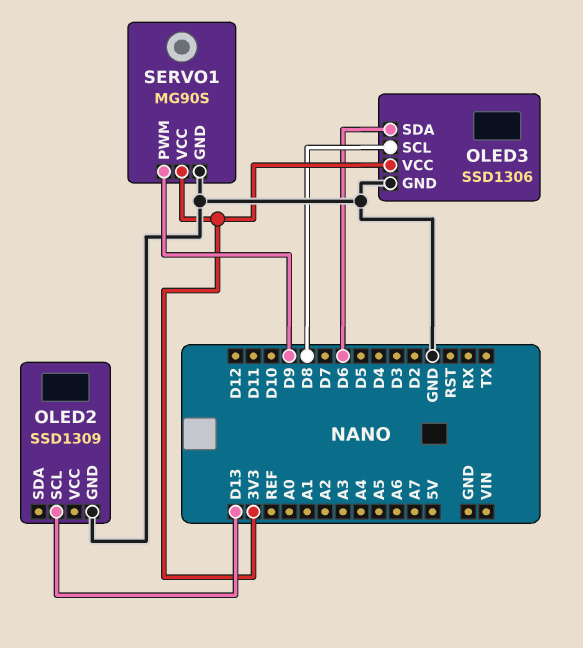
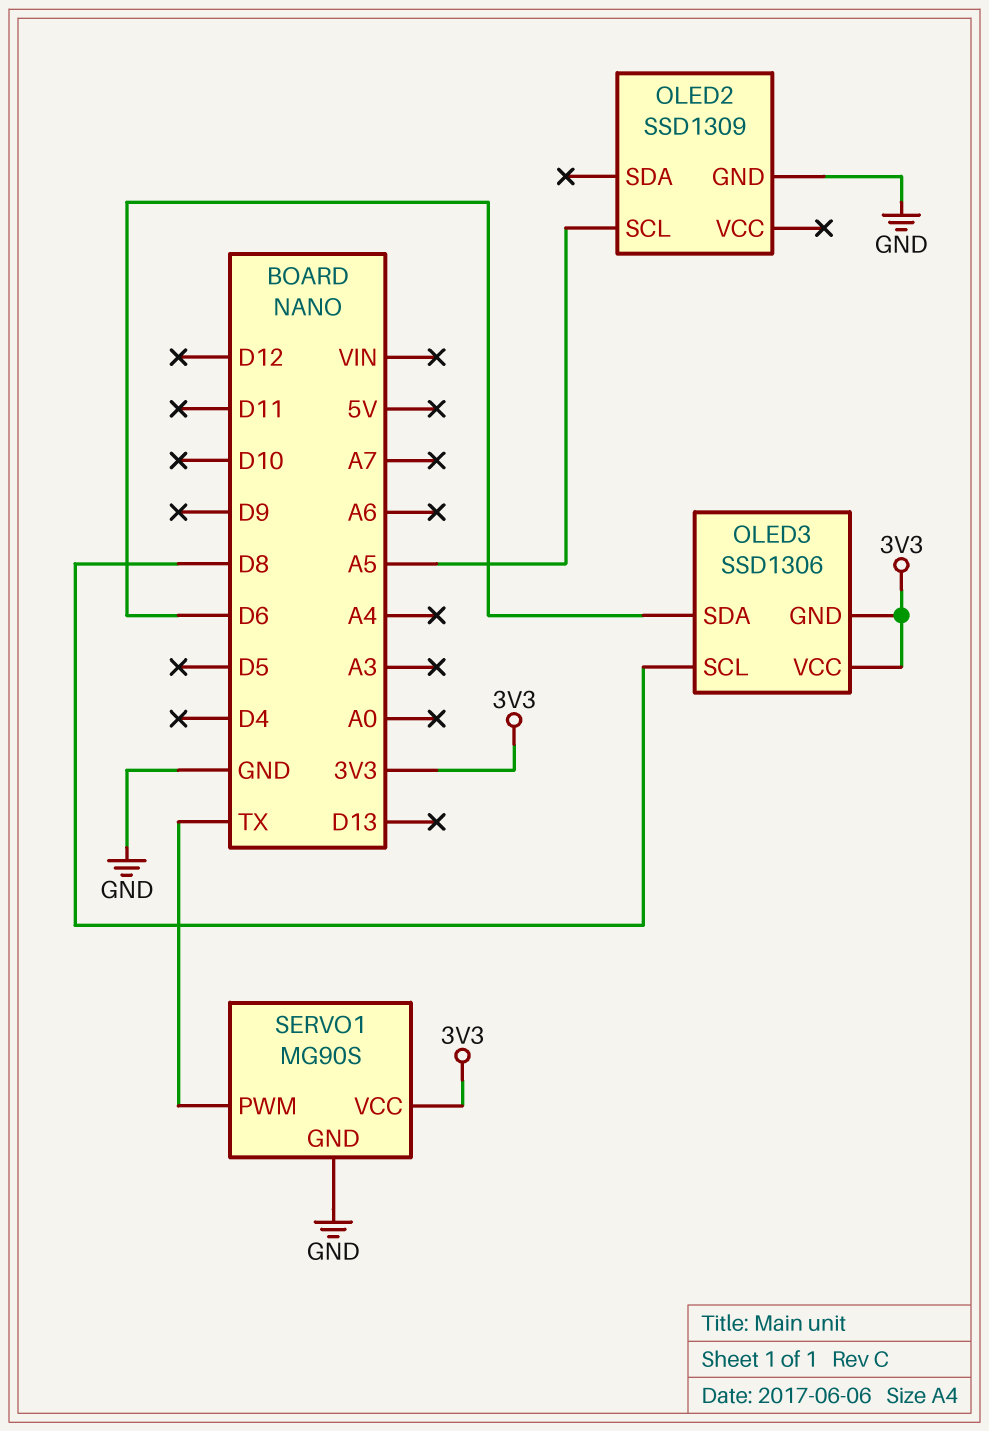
OLED2 pin SCL: D13 -> A5
OLED3 pin GND: GND -> 3V3
SERVO1 pin PWM: D9 -> TX

